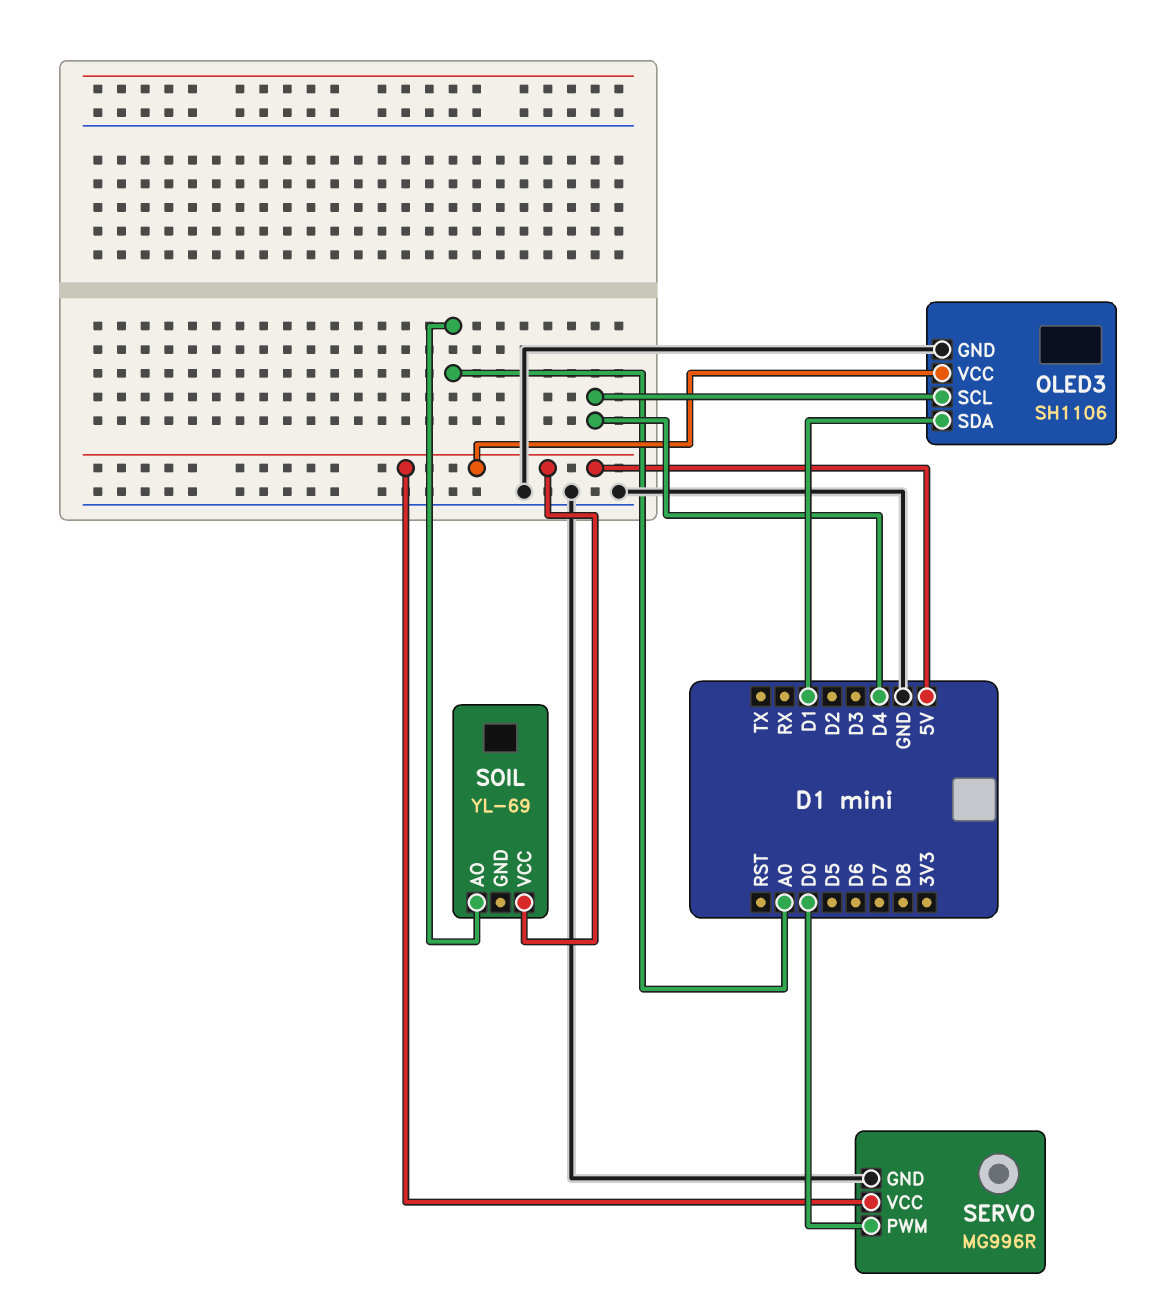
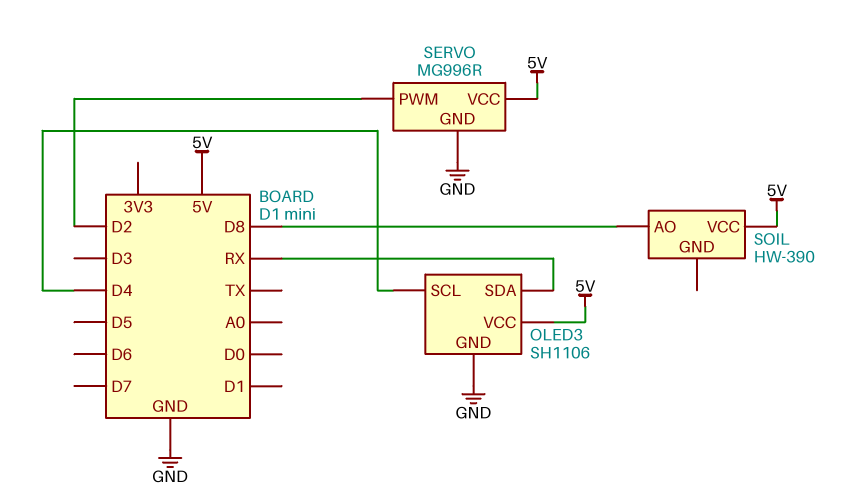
OLED3 pin SDA: D1 -> RX
SERVO pin PWM: D0 -> D2
SOIL: YL-69 -> HW-390
SOIL pin AO: A0 -> D8

